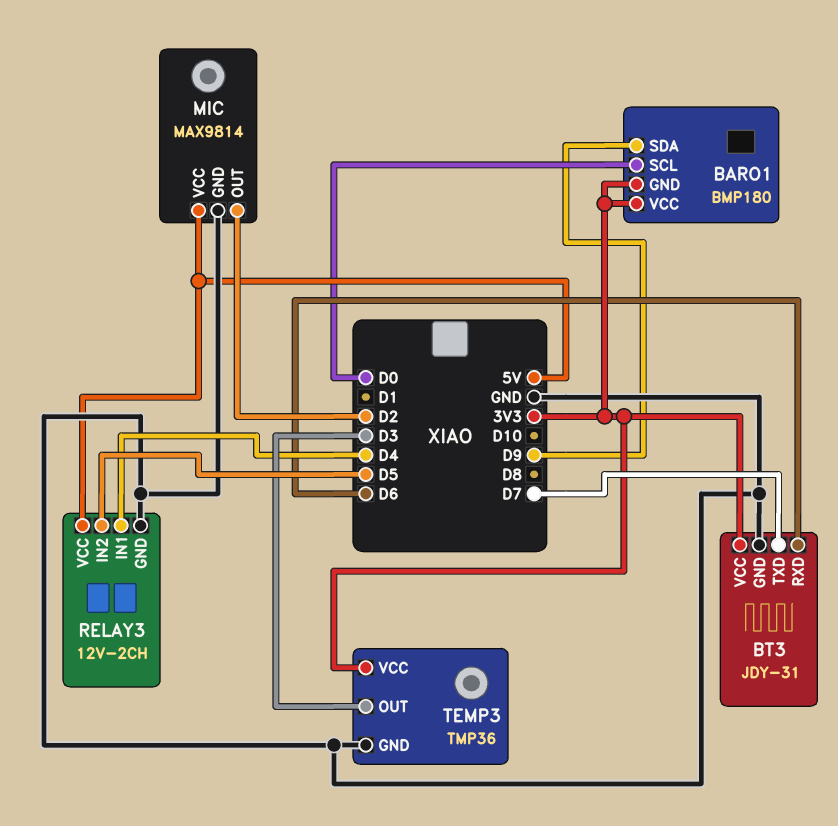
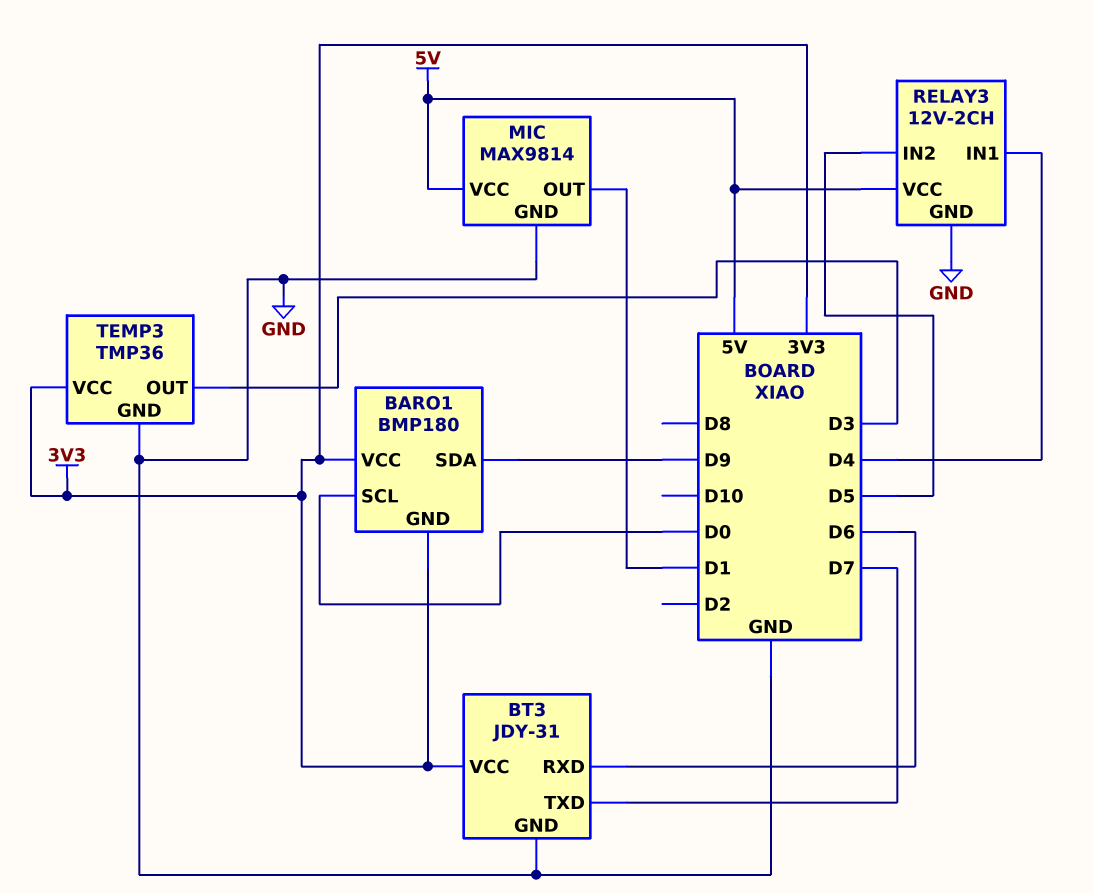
MIC pin OUT: D2 -> D1

